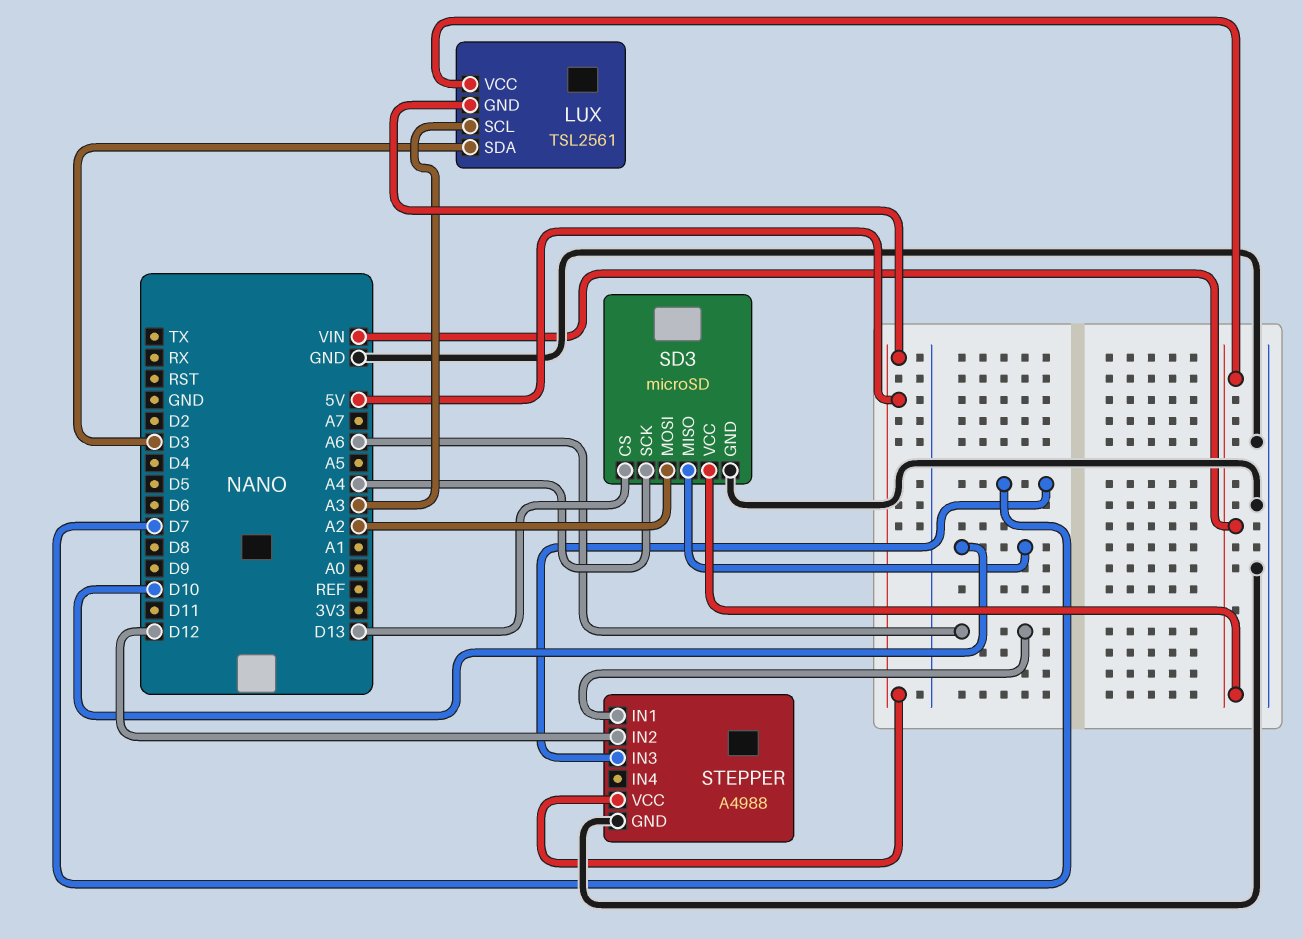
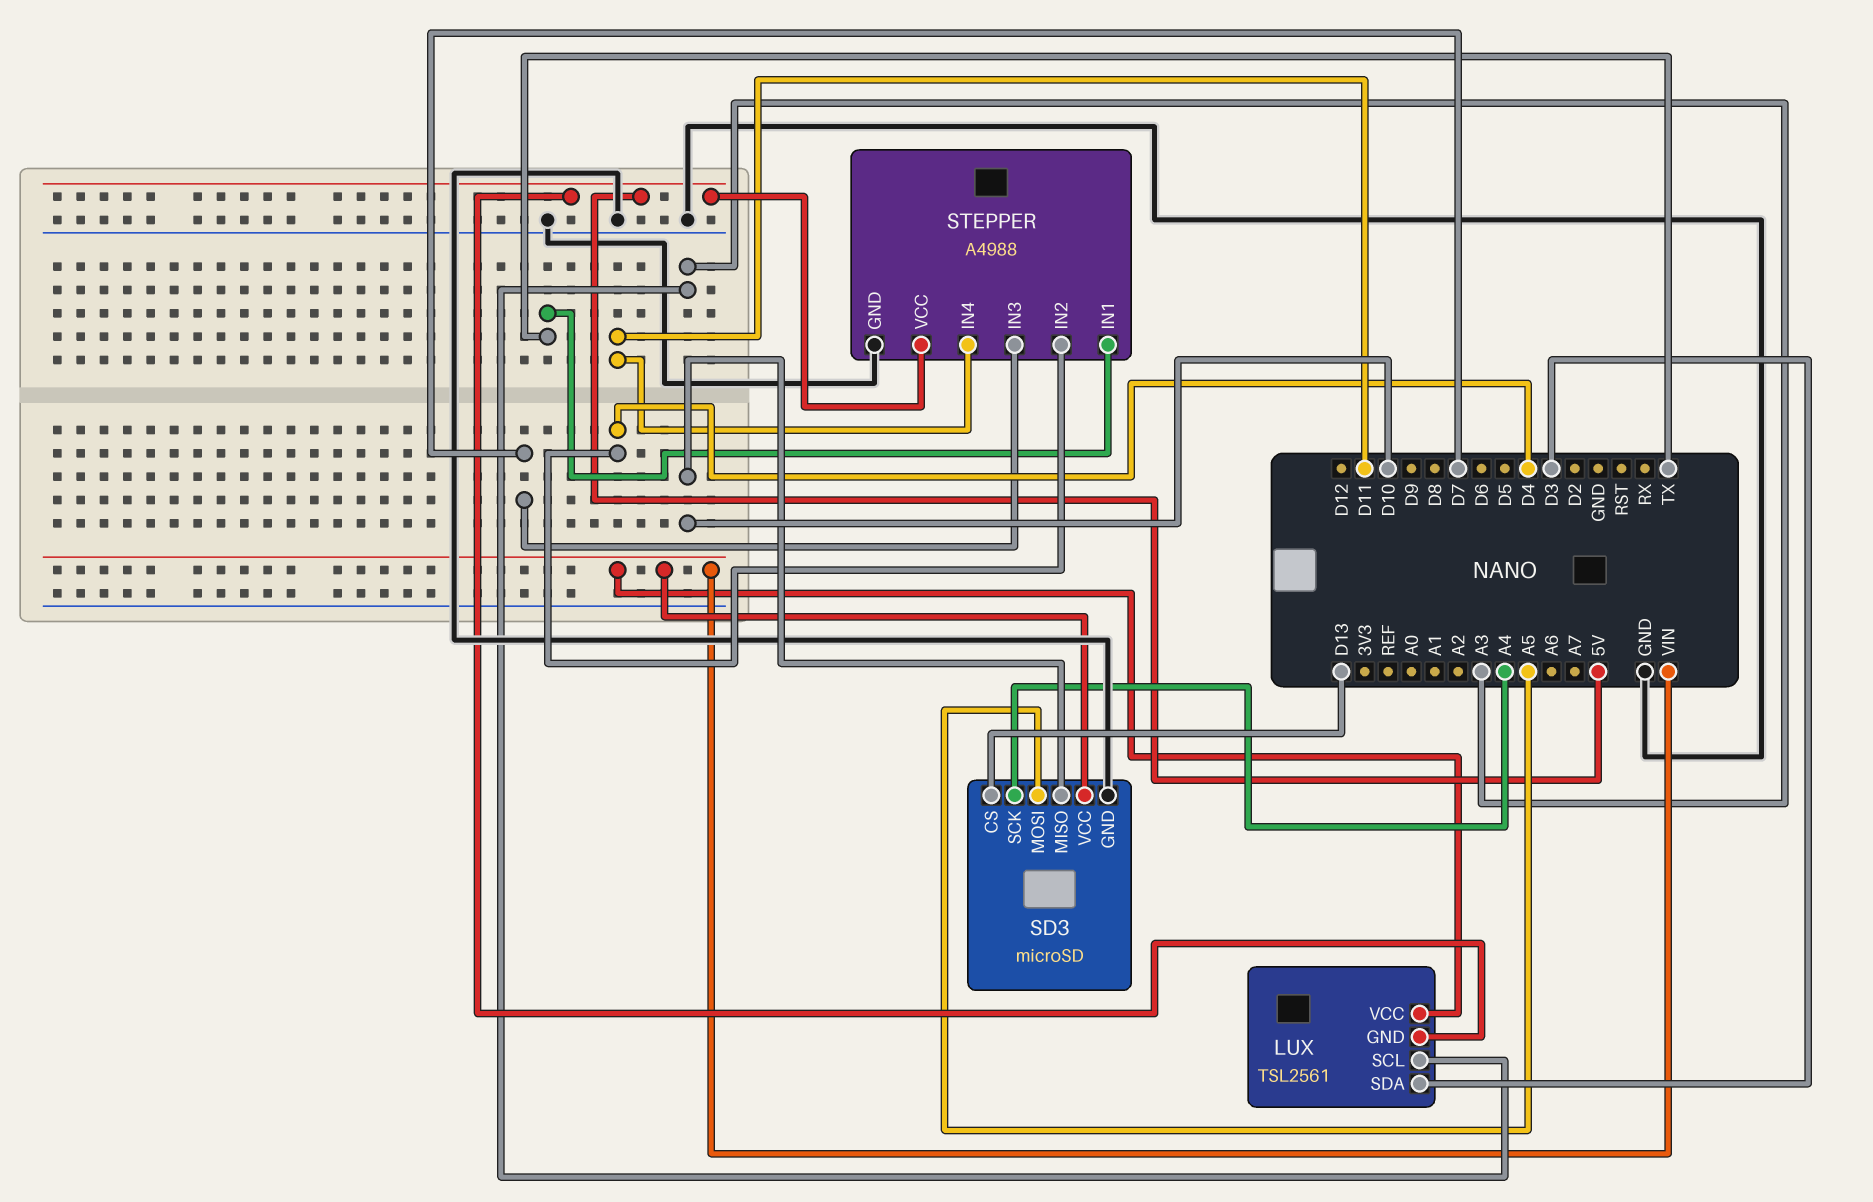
SD3 pin MOSI: A2 -> A5
STEPPER pin IN1: A6 -> TX
STEPPER pin IN2: D12 -> D4
STEPPER pin IN4: none -> D11

